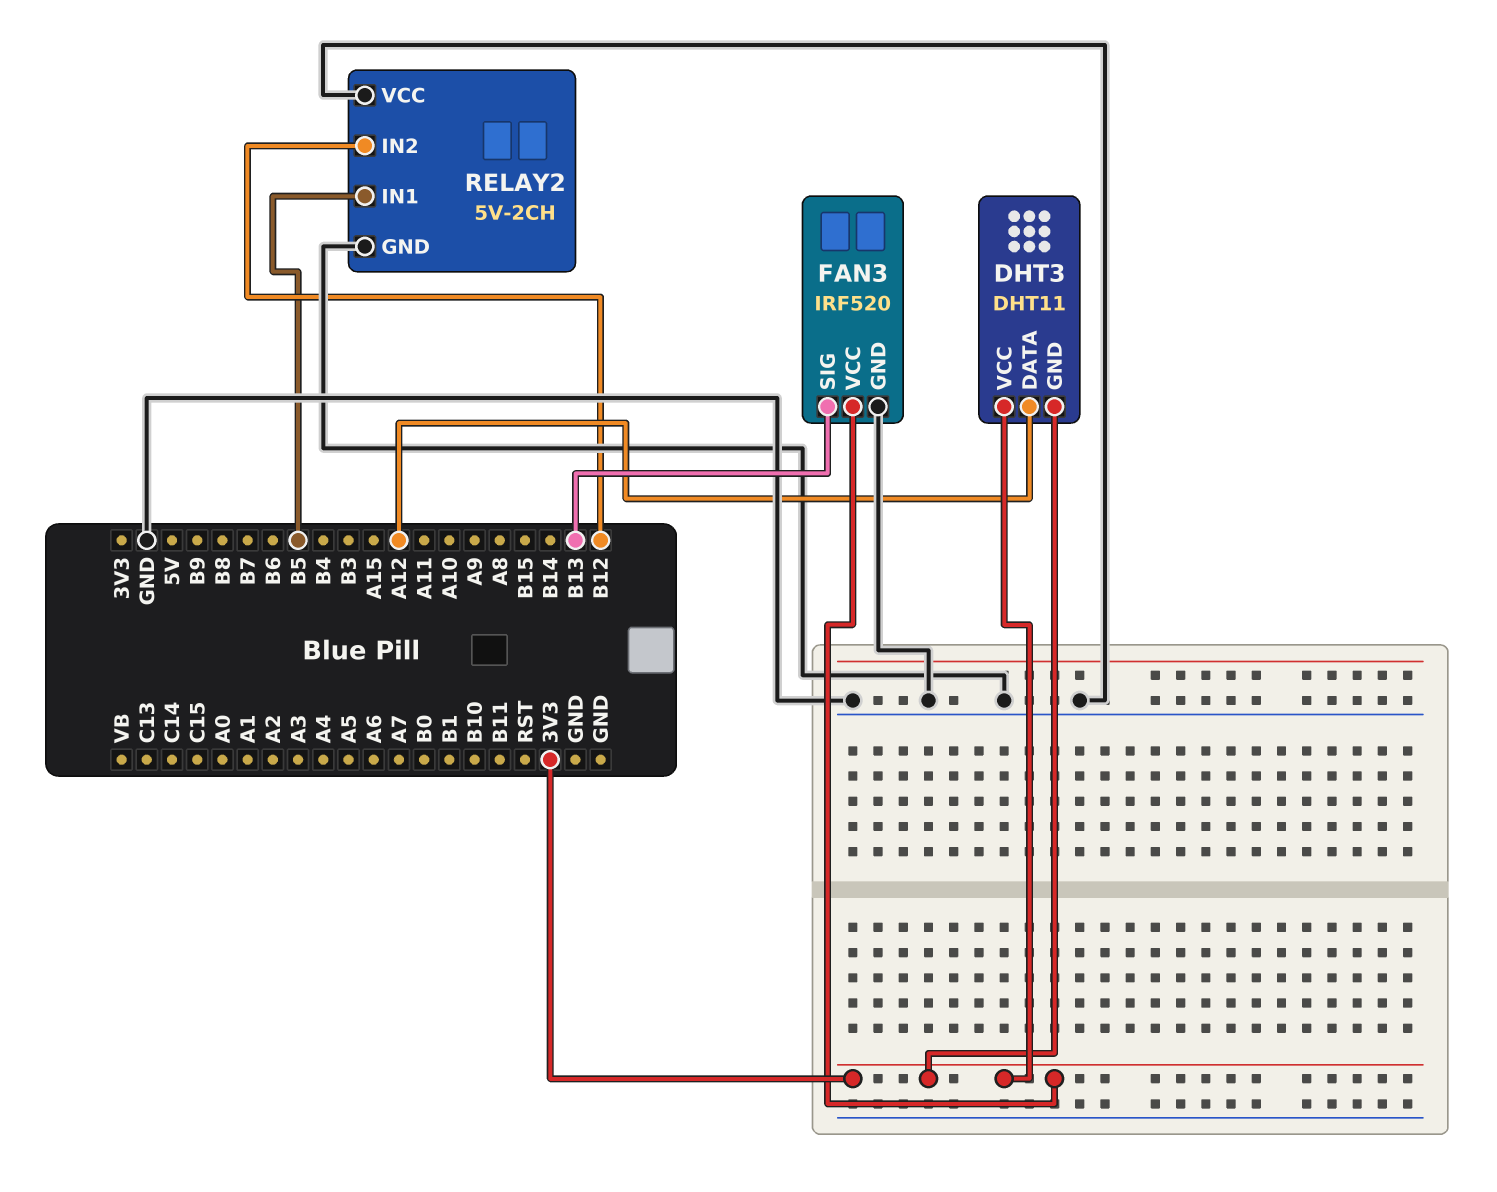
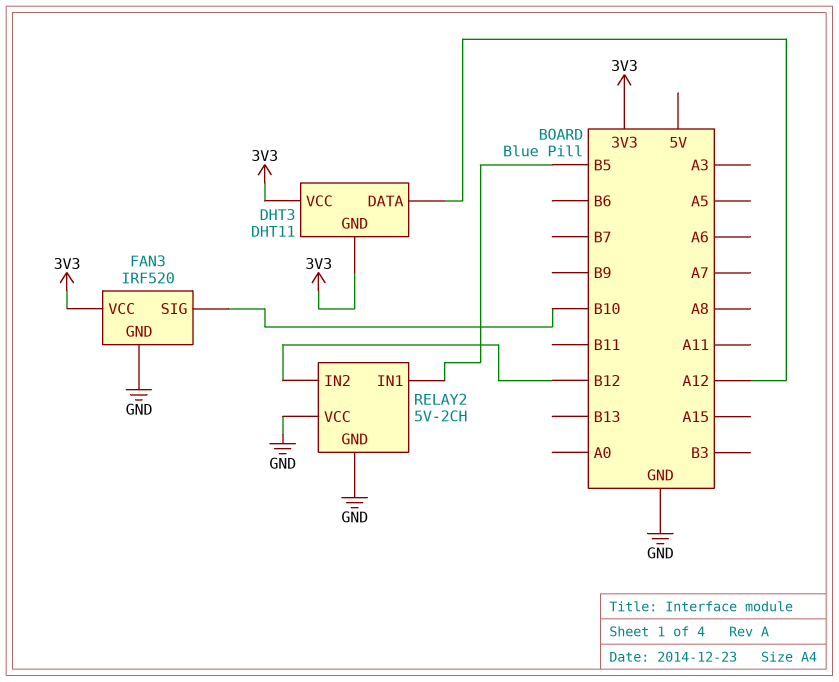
FAN3 pin SIG: B13 -> B10

